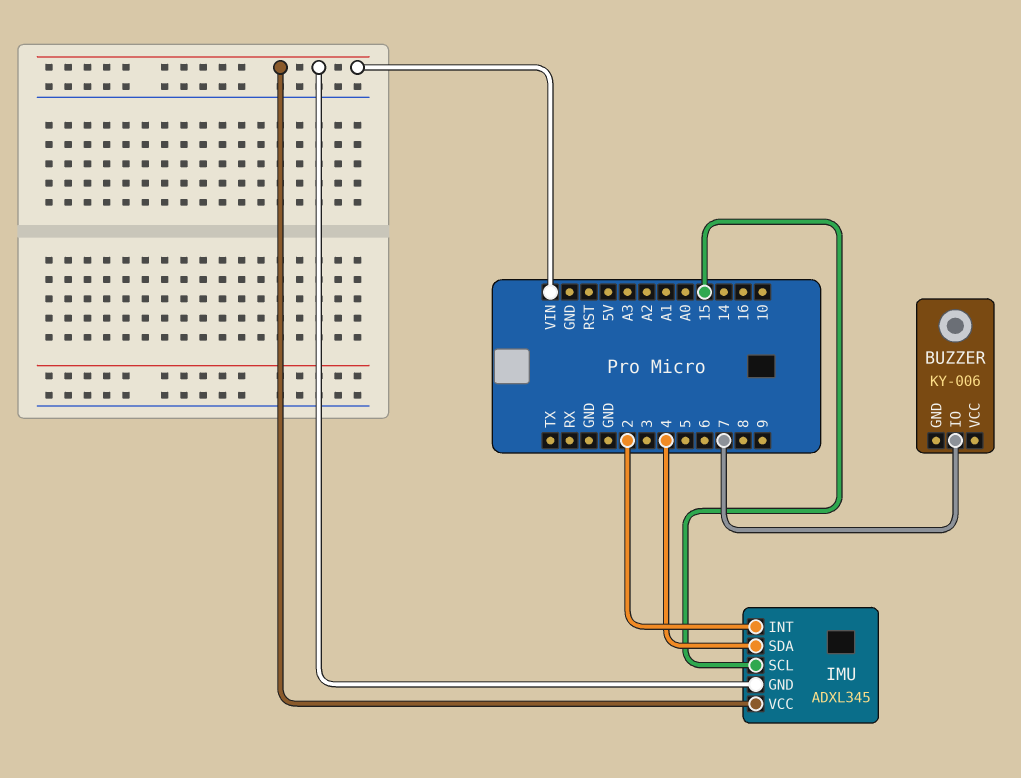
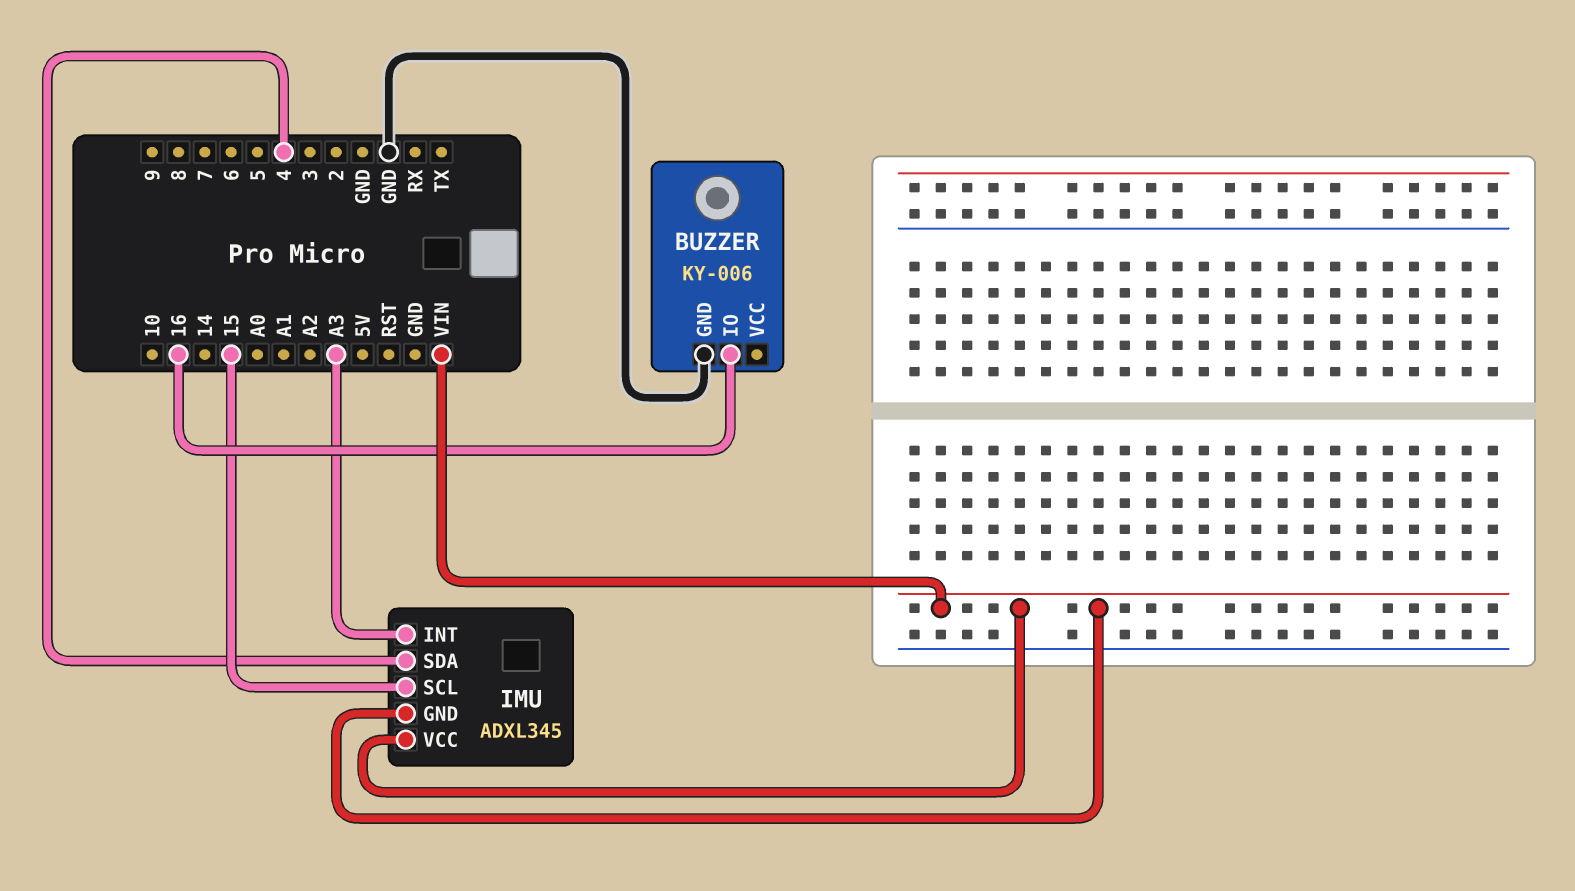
BUZZER pin GND: none -> GND
BUZZER pin IO: 7 -> 16
IMU pin INT: 2 -> A3

